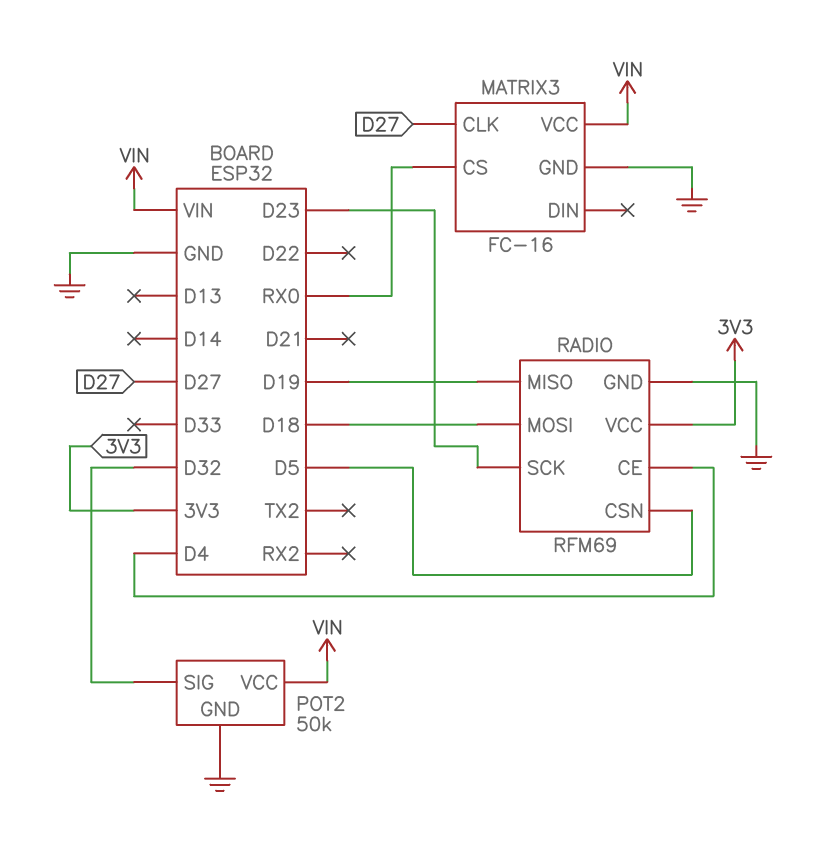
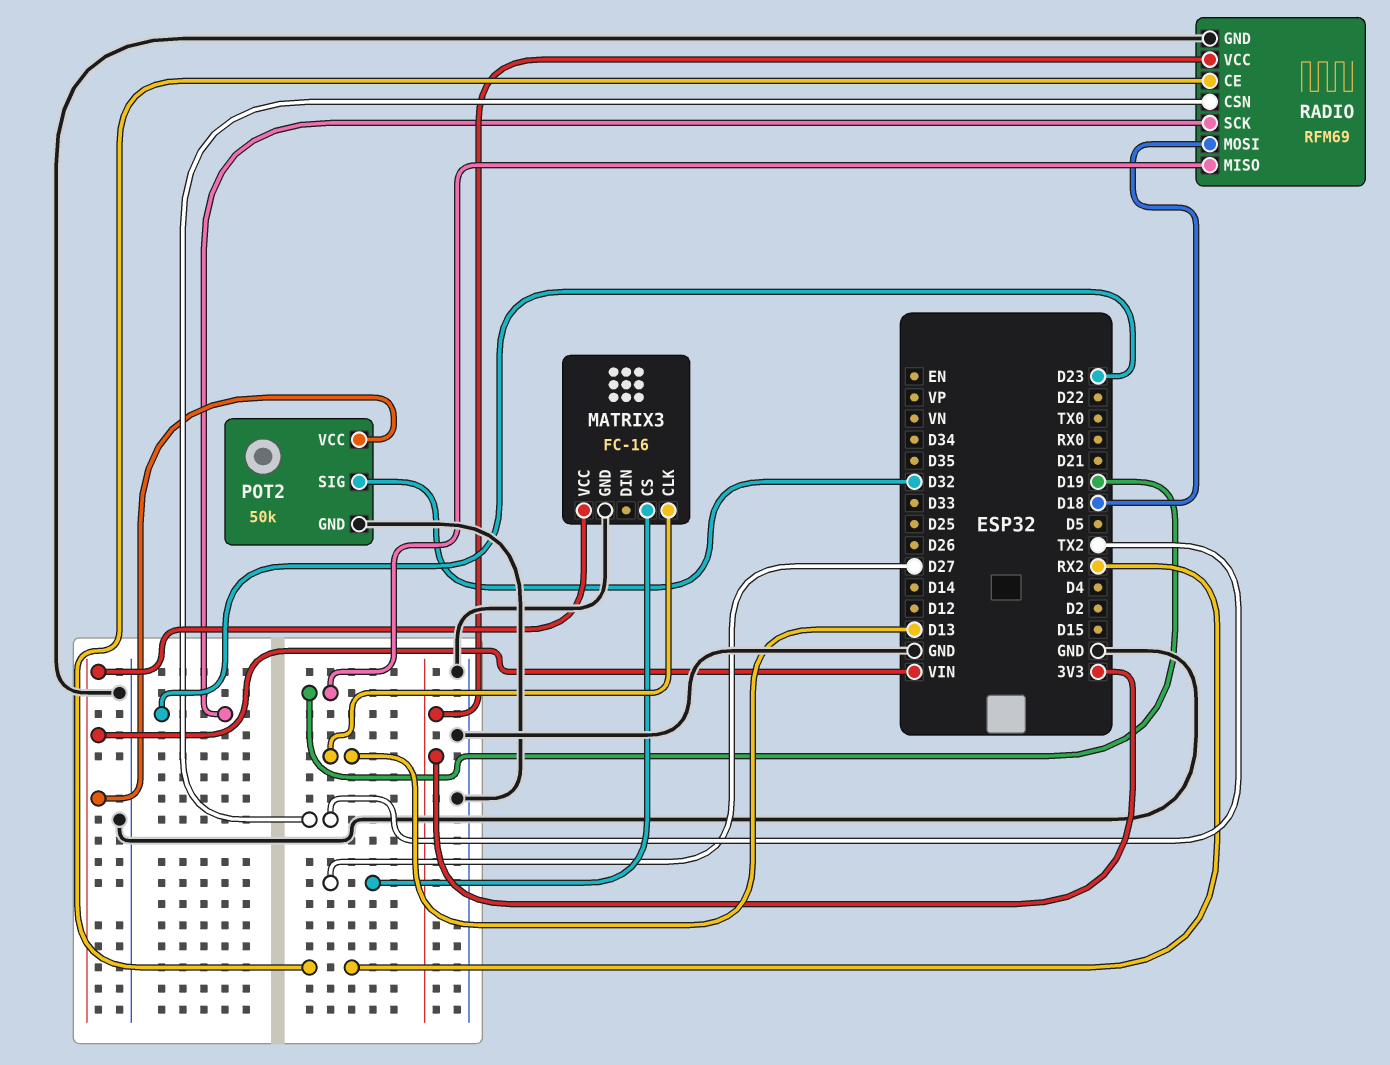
MATRIX3 pin CLK: D27 -> D13
MATRIX3 pin CS: RX0 -> D27
RADIO pin CE: D4 -> RX2
RADIO pin CSN: D5 -> TX2

